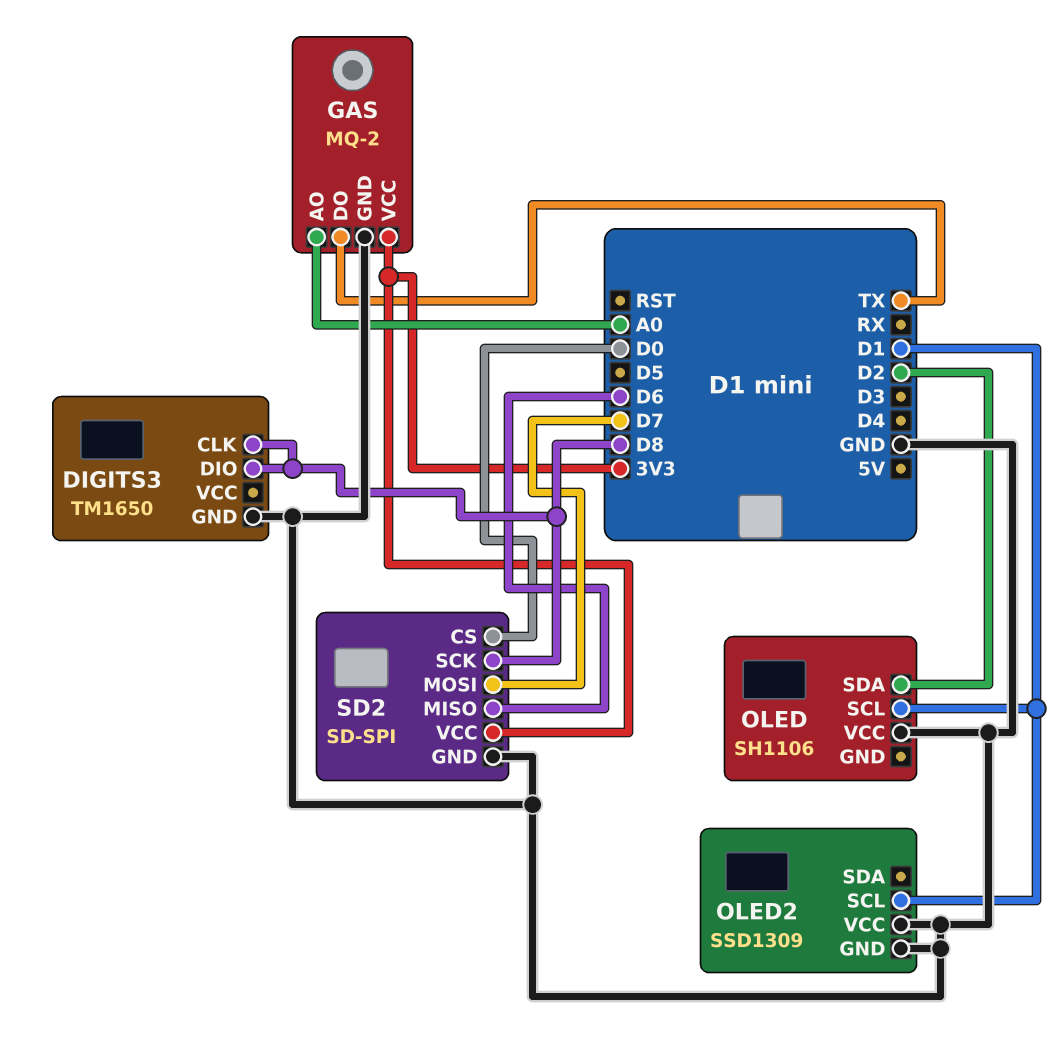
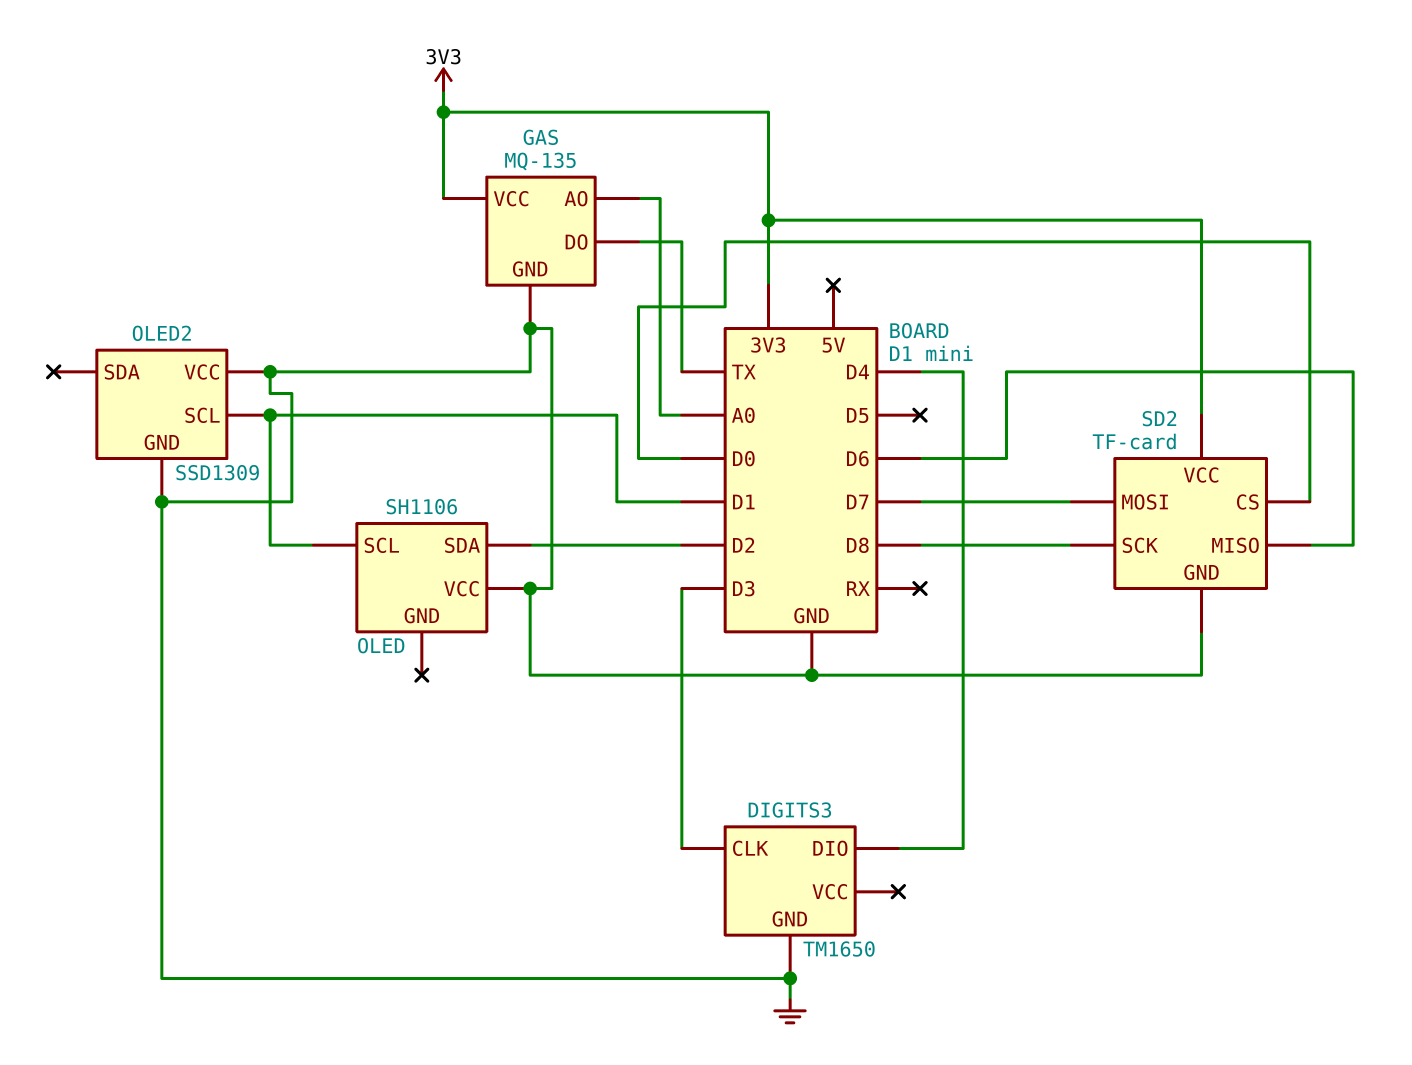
DIGITS3 pin CLK: D8 -> D3
DIGITS3 pin DIO: D8 -> D4
GAS: MQ-2 -> MQ-135
SD2: SD-SPI -> TF-card

